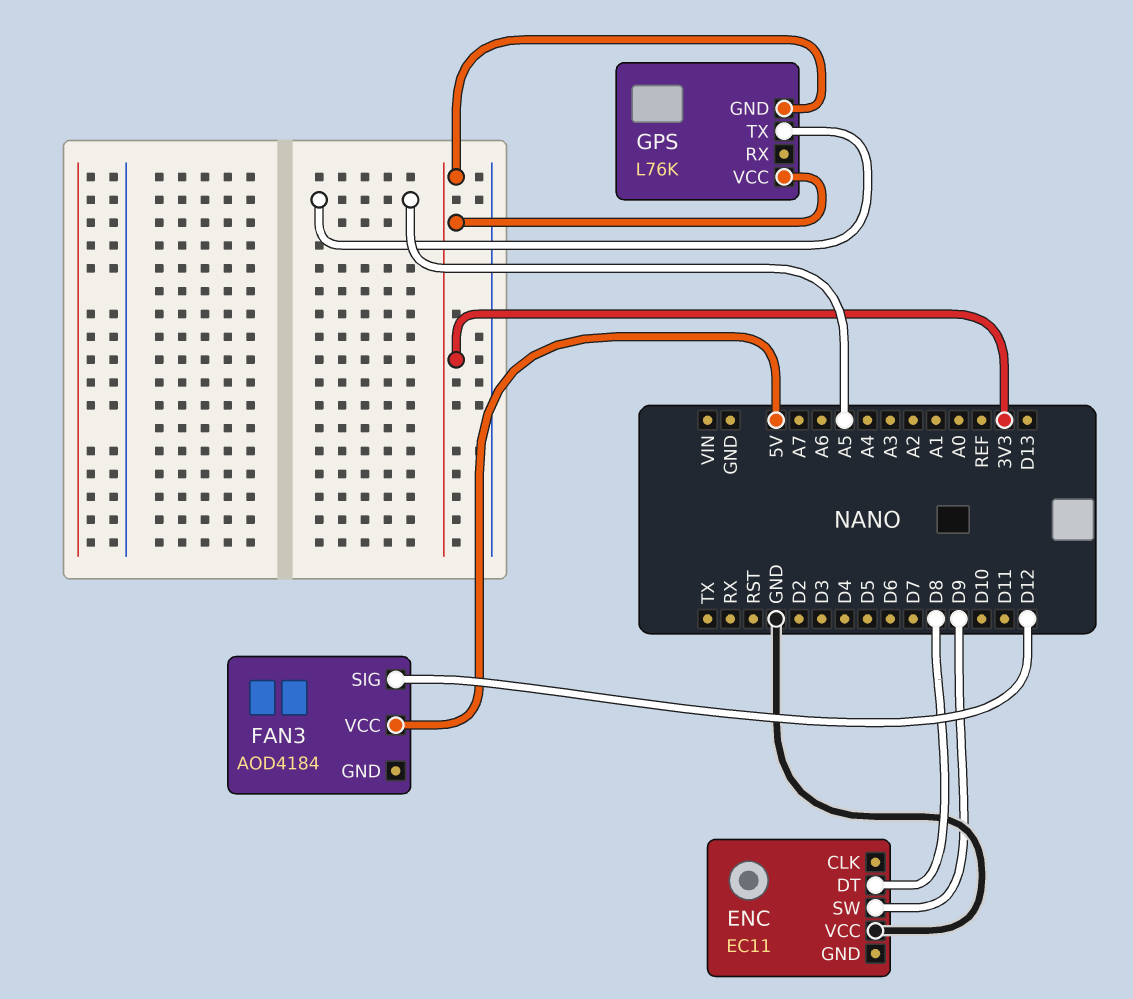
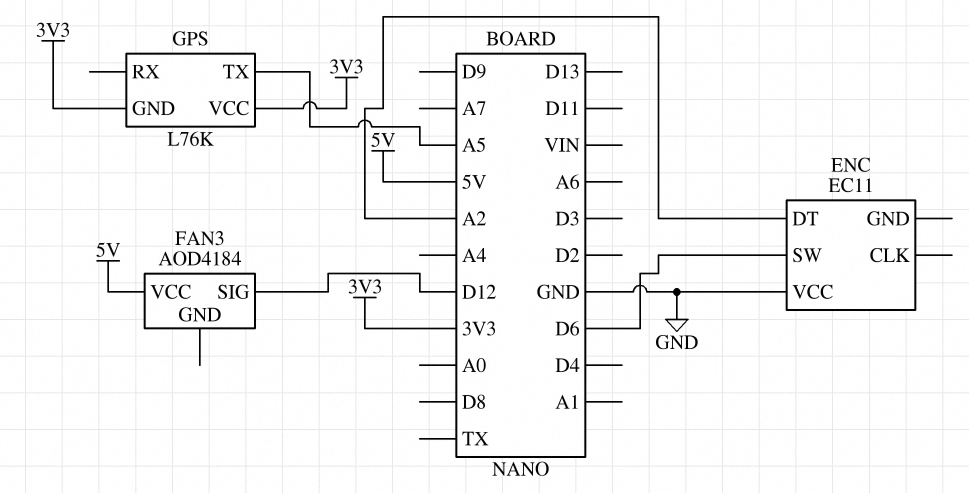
ENC pin DT: D8 -> A2
ENC pin SW: D9 -> D6

